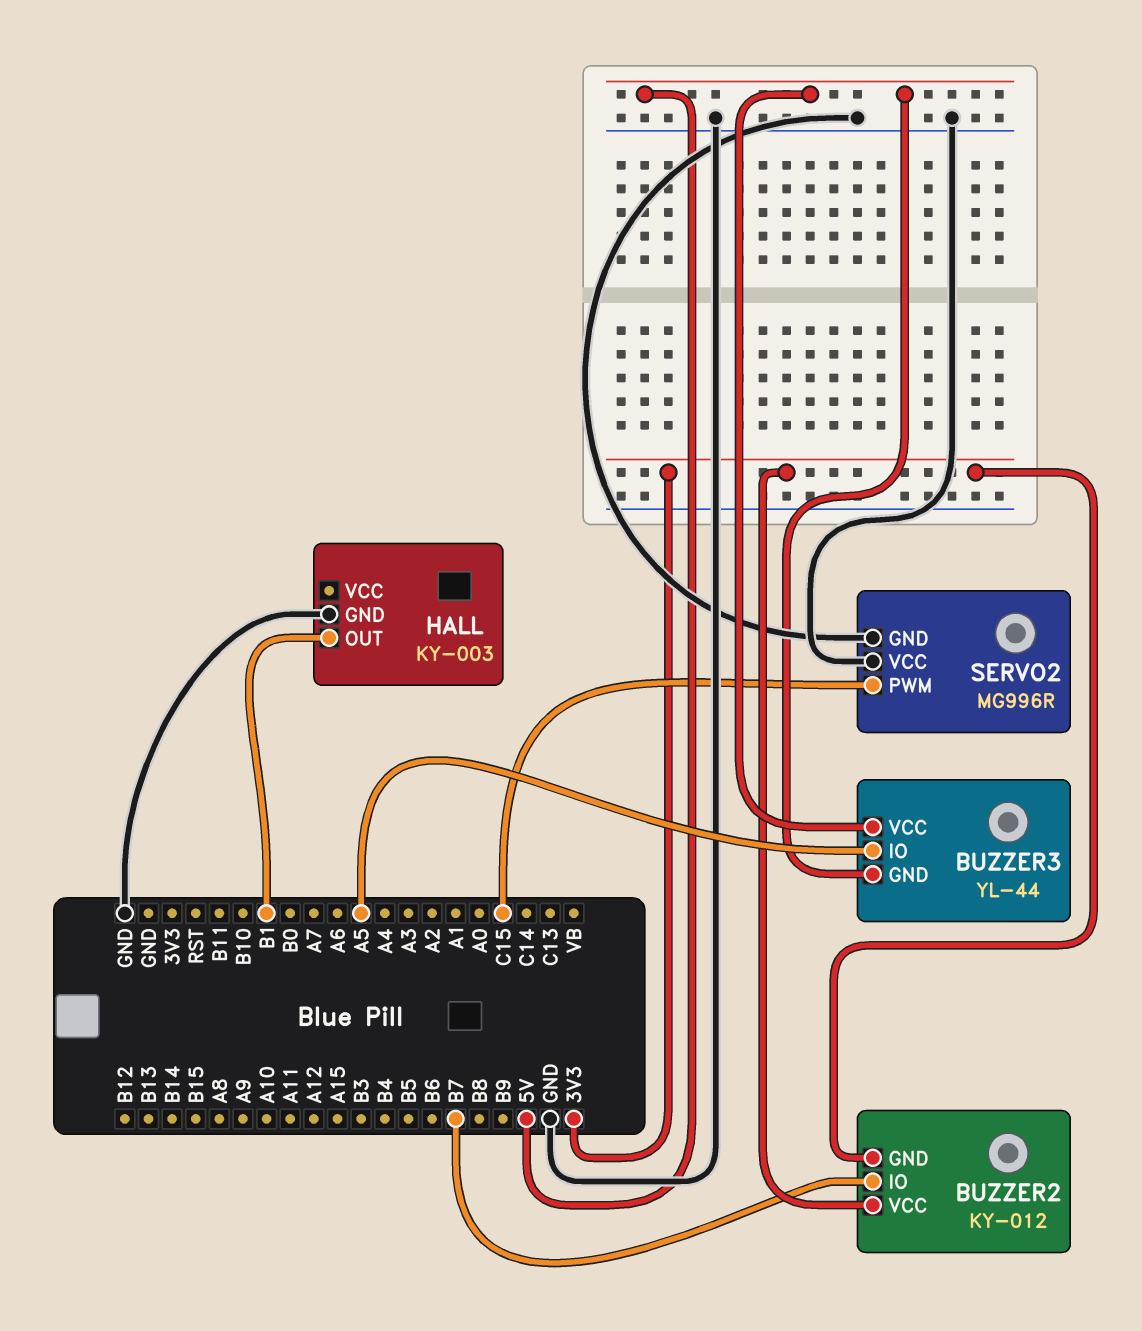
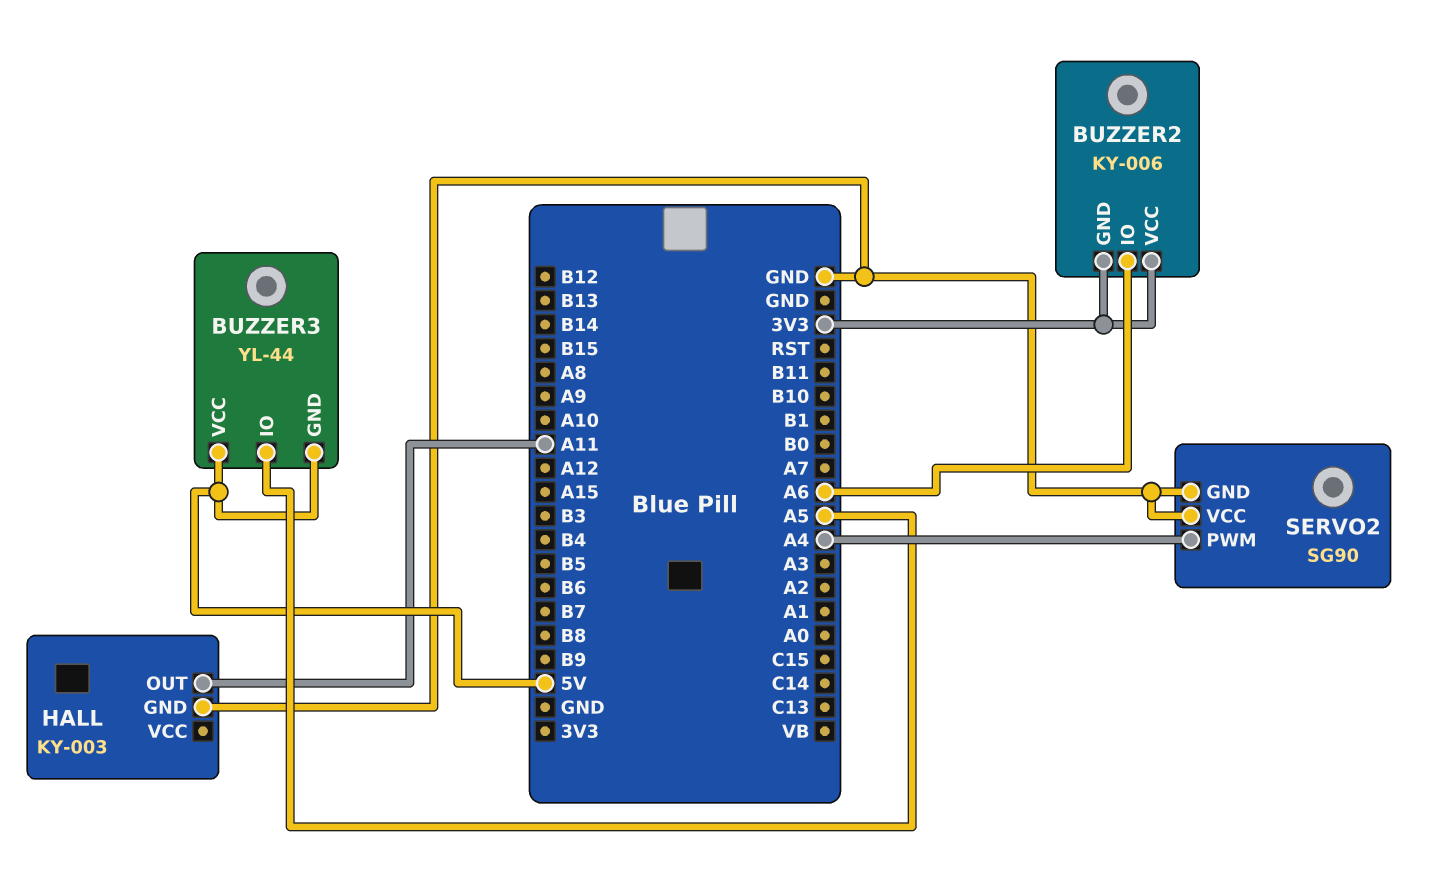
BUZZER2: KY-012 -> KY-006
BUZZER2 pin IO: B7 -> A6
HALL pin OUT: B1 -> A11
SERVO2: MG996R -> SG90
SERVO2 pin PWM: C15 -> A4

